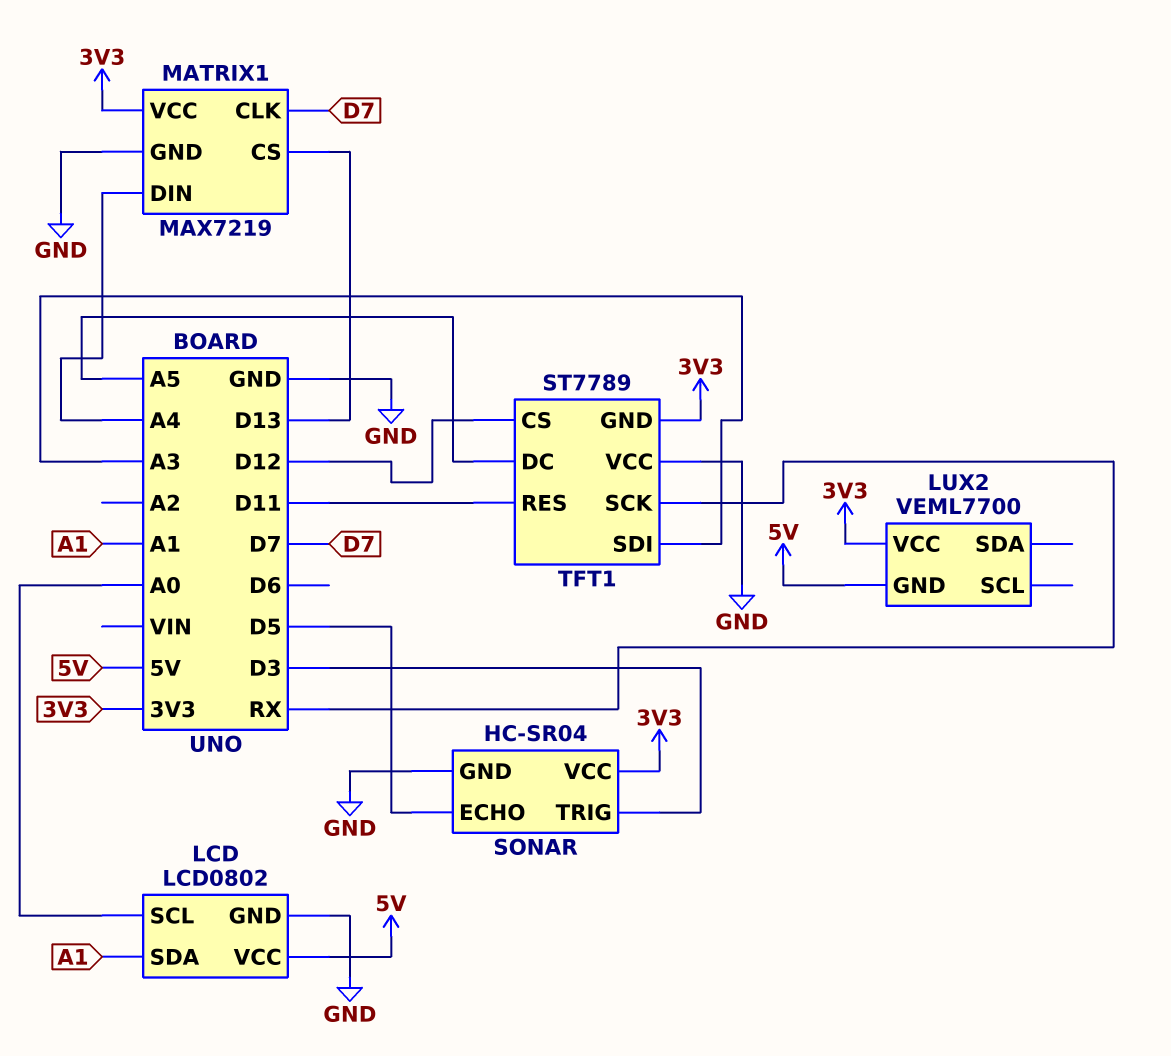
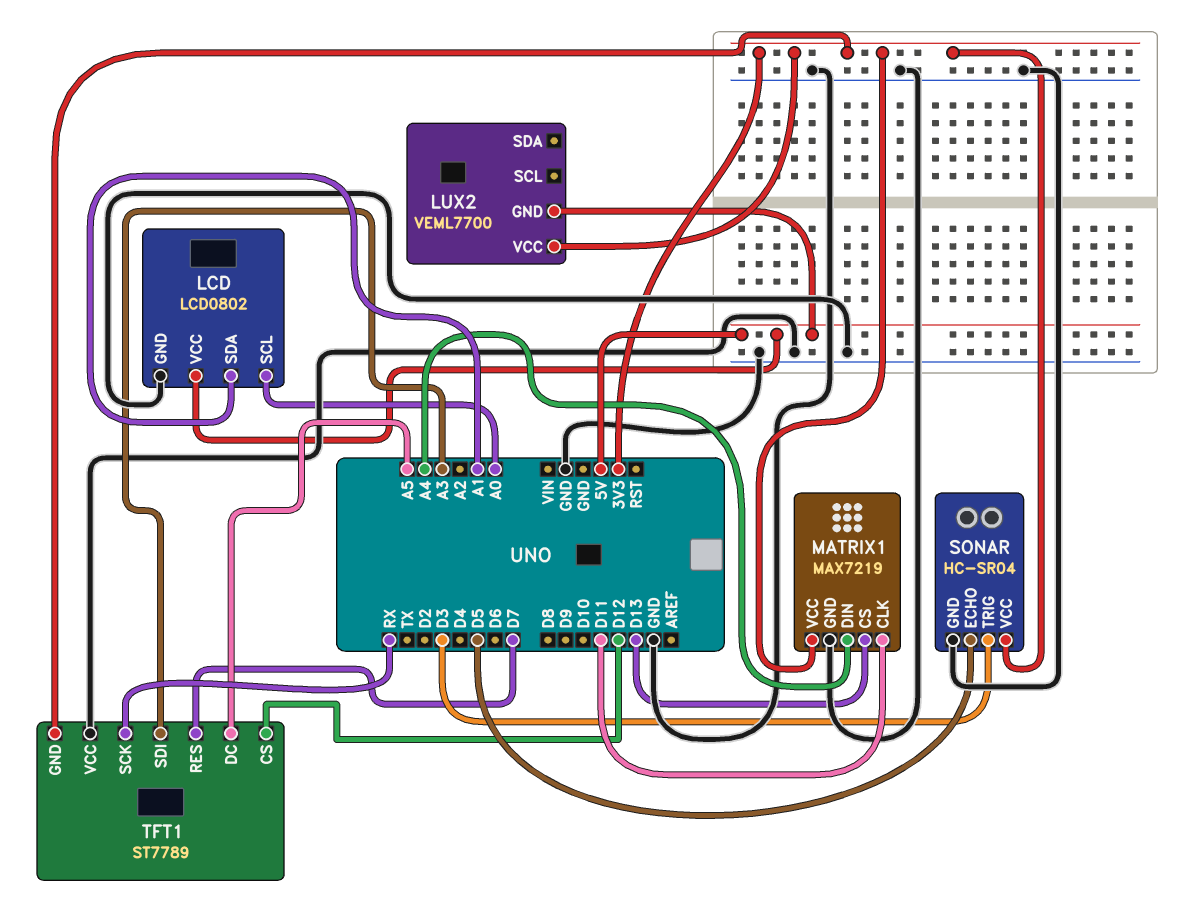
MATRIX1 pin CLK: D7 -> D11
TFT1 pin RES: D11 -> D7

